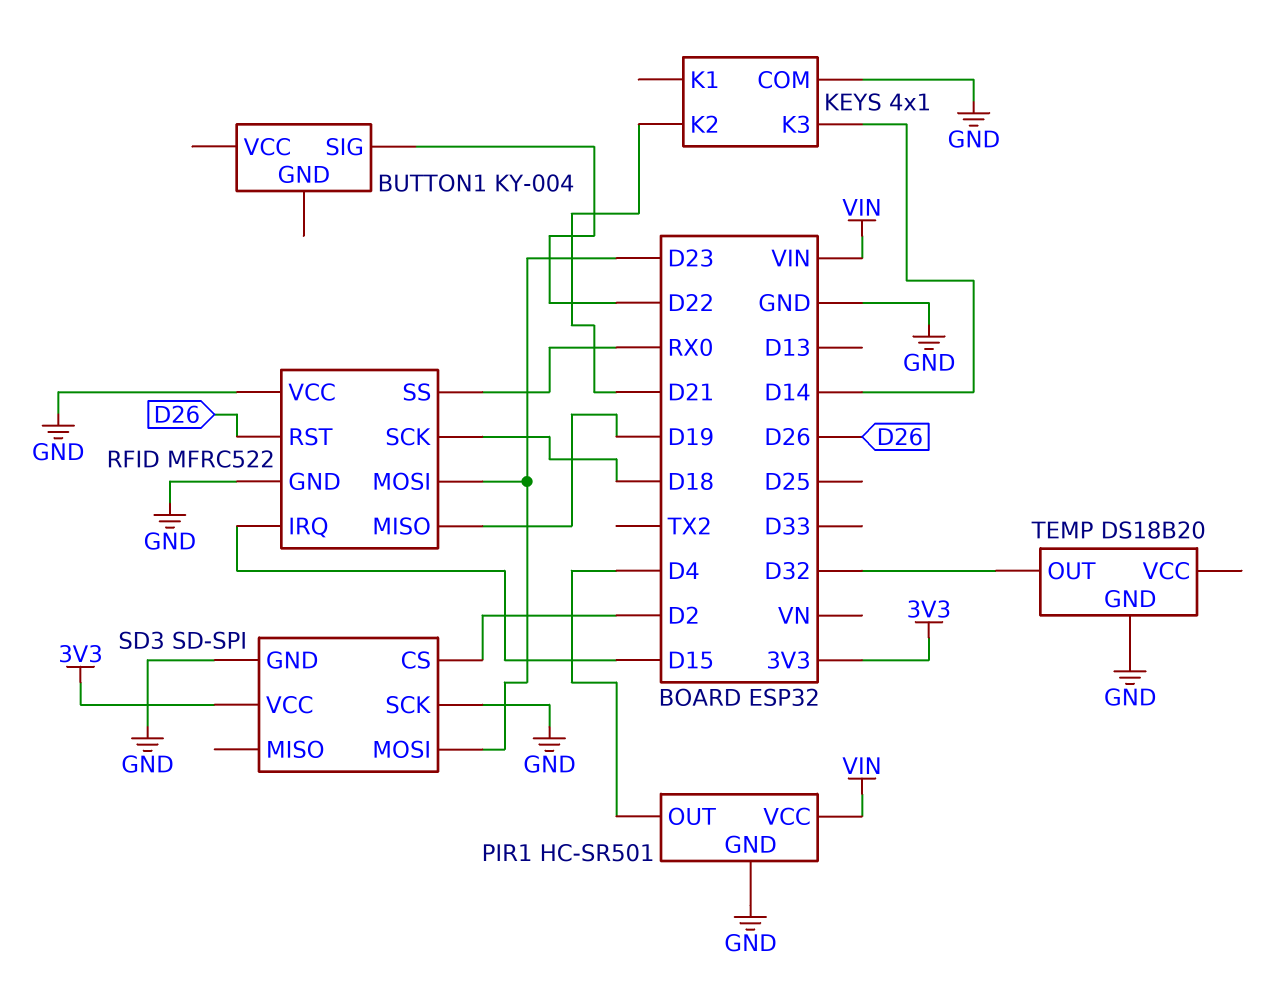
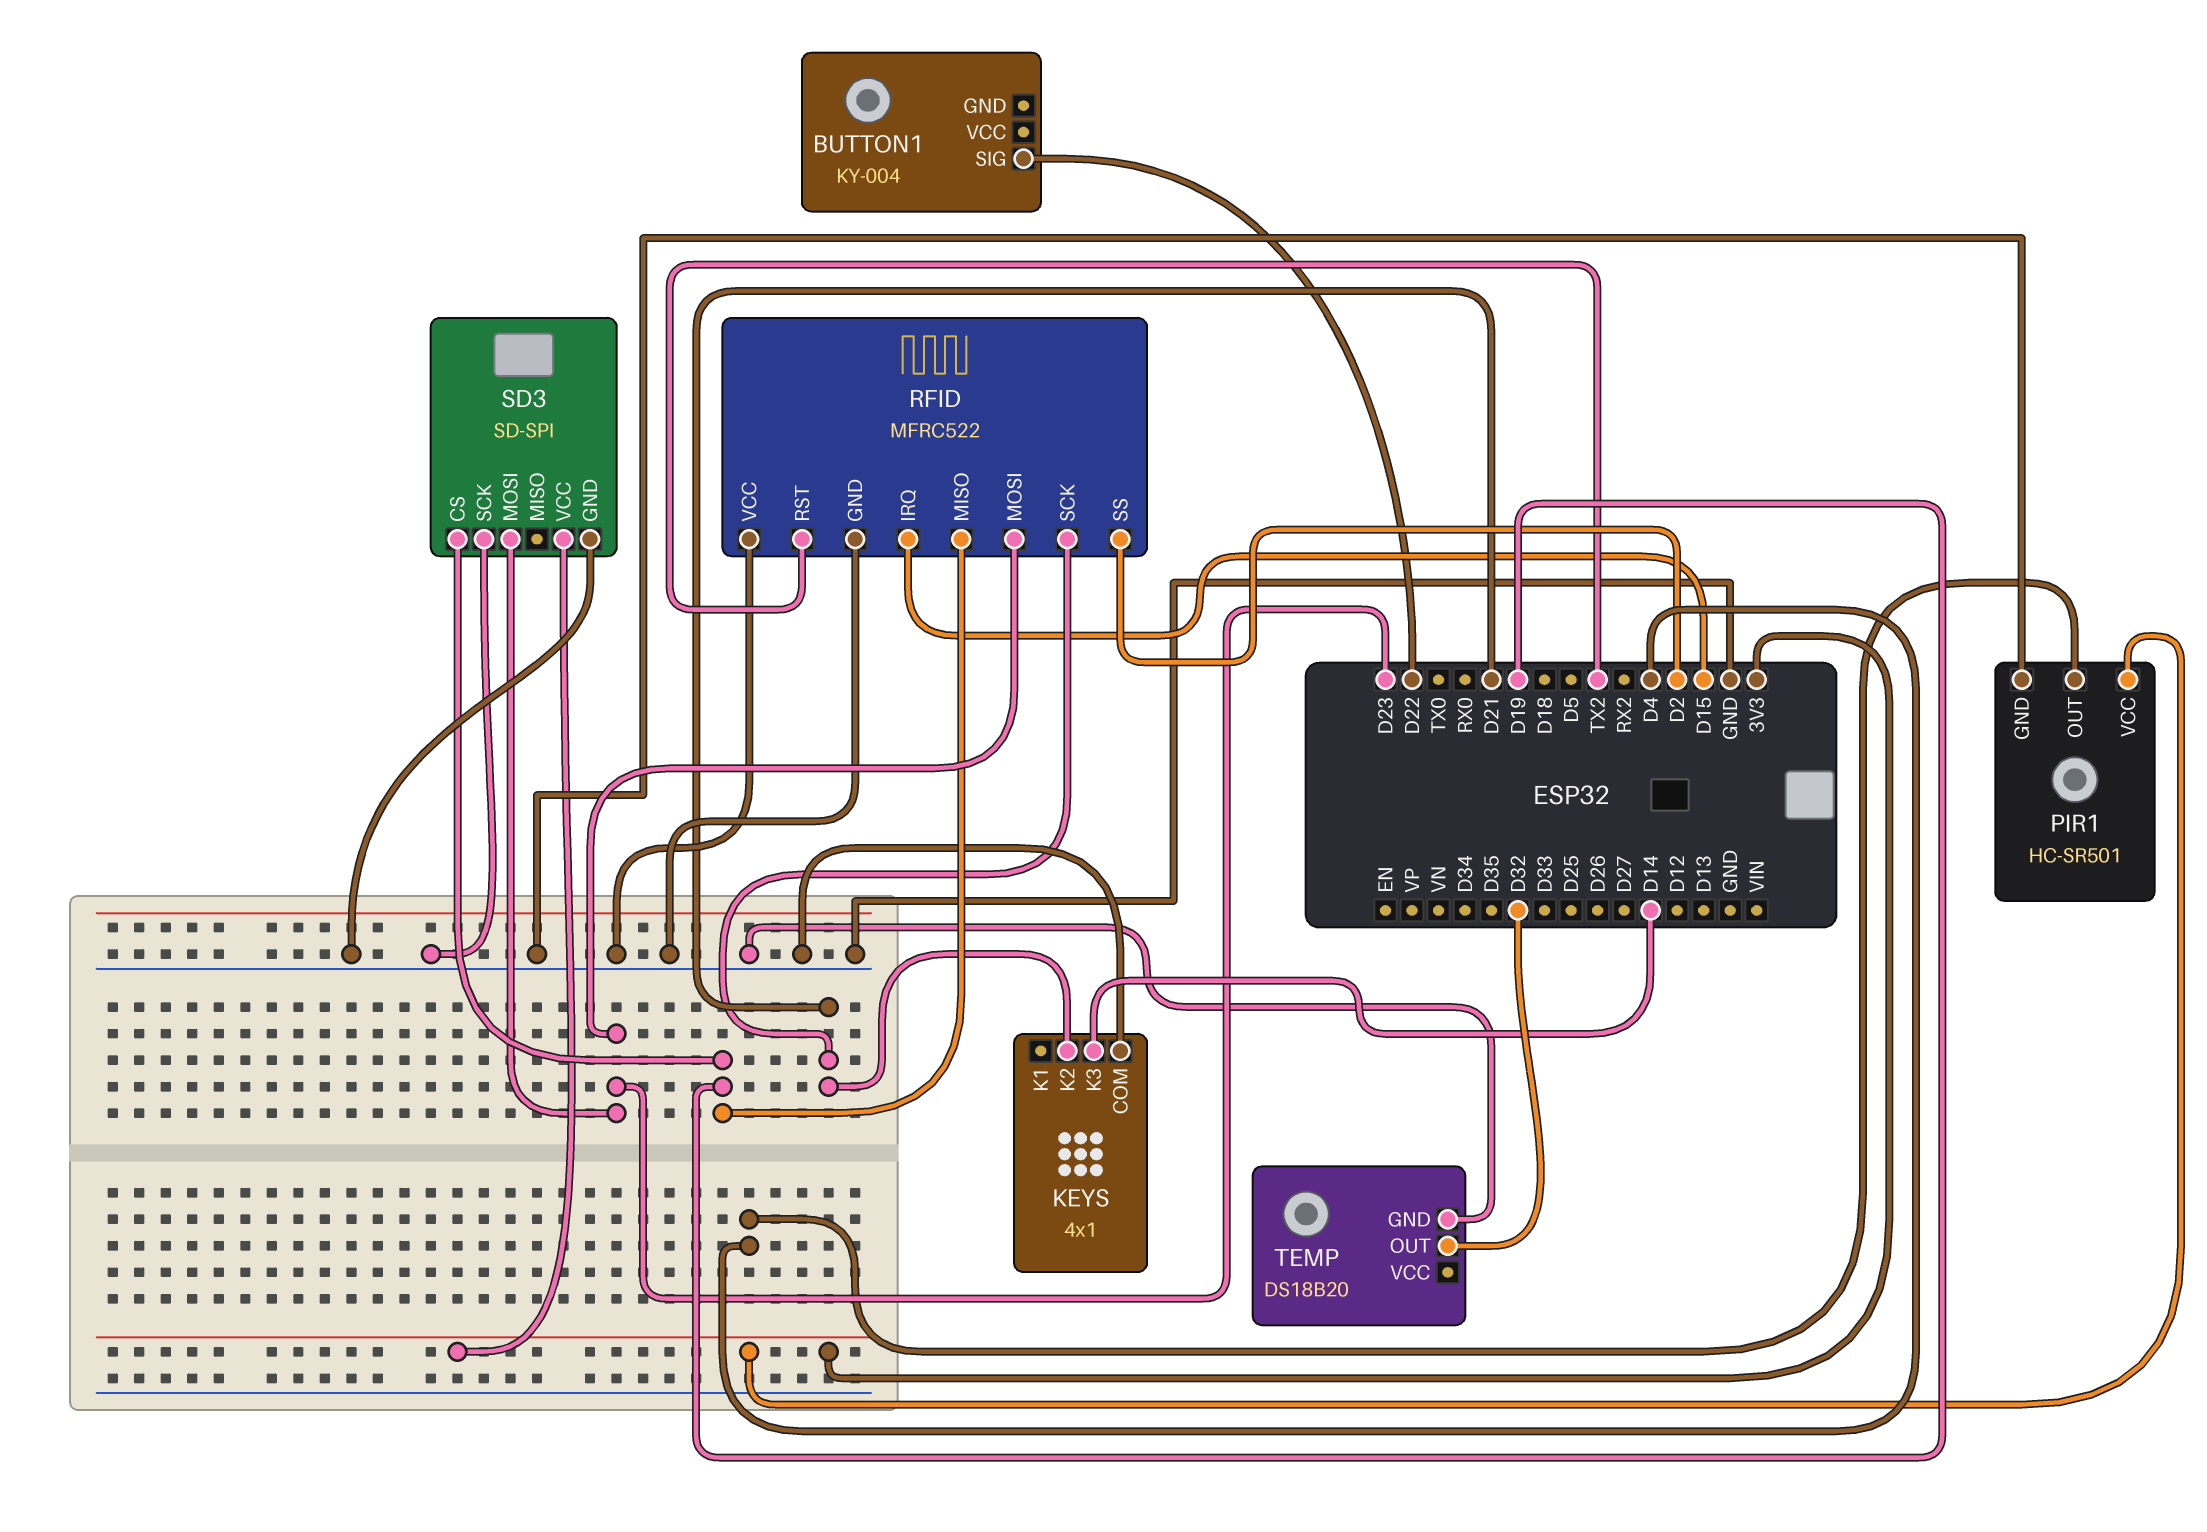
PIR1 pin VCC: VIN -> 3V3
RFID pin RST: D26 -> TX2
RFID pin SCK: D18 -> D21
RFID pin SS: RX0 -> D2
SD3 pin CS: D2 -> D19

